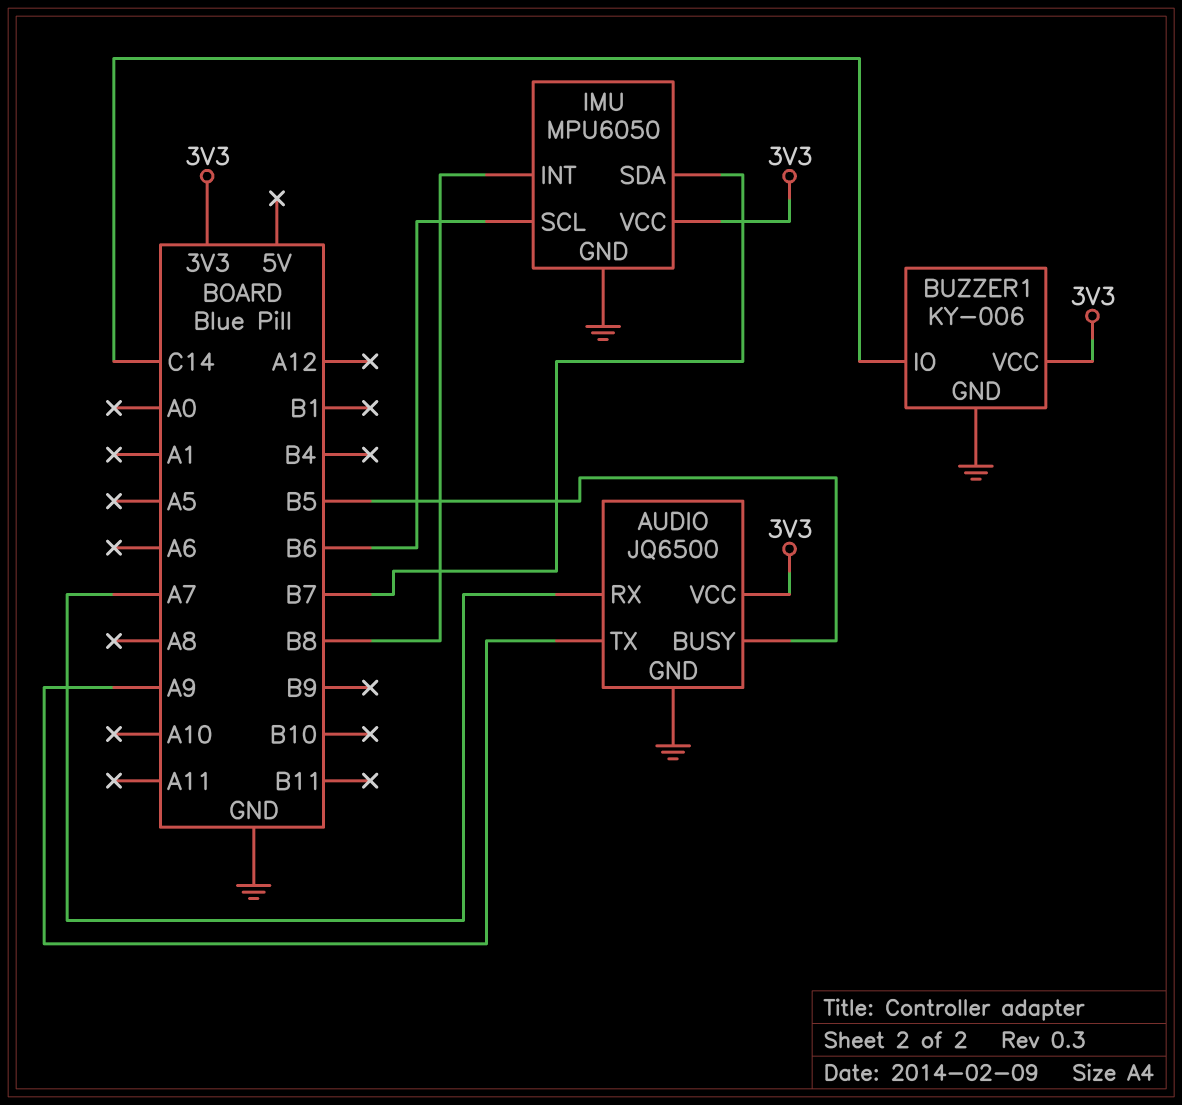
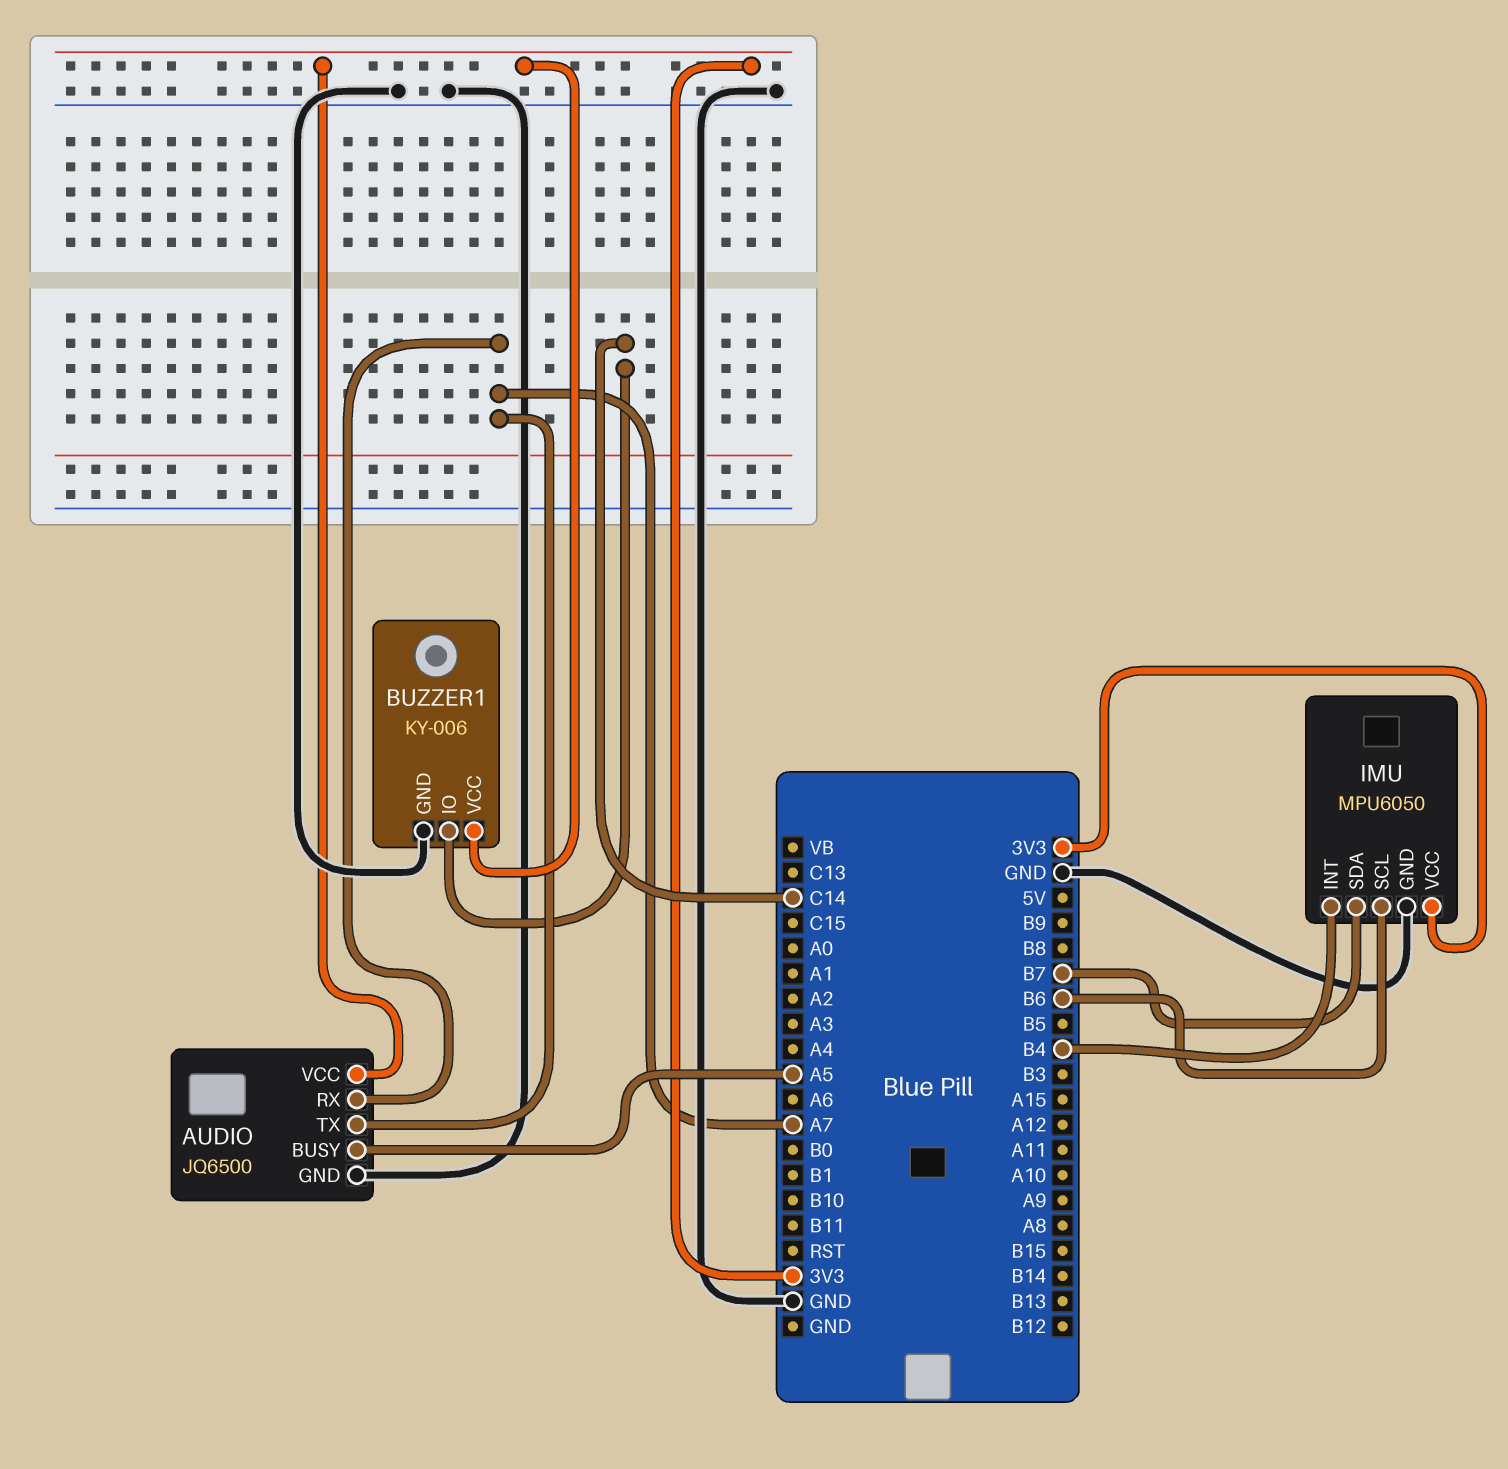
AUDIO pin BUSY: B5 -> A5
AUDIO pin TX: A9 -> A7
IMU pin INT: B8 -> B4

